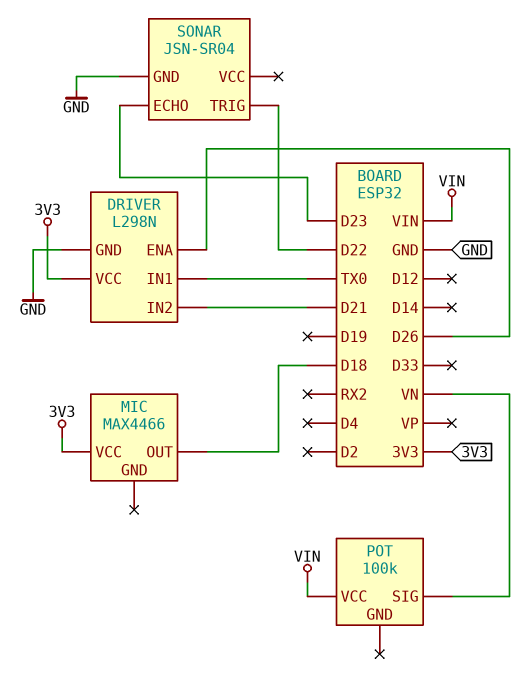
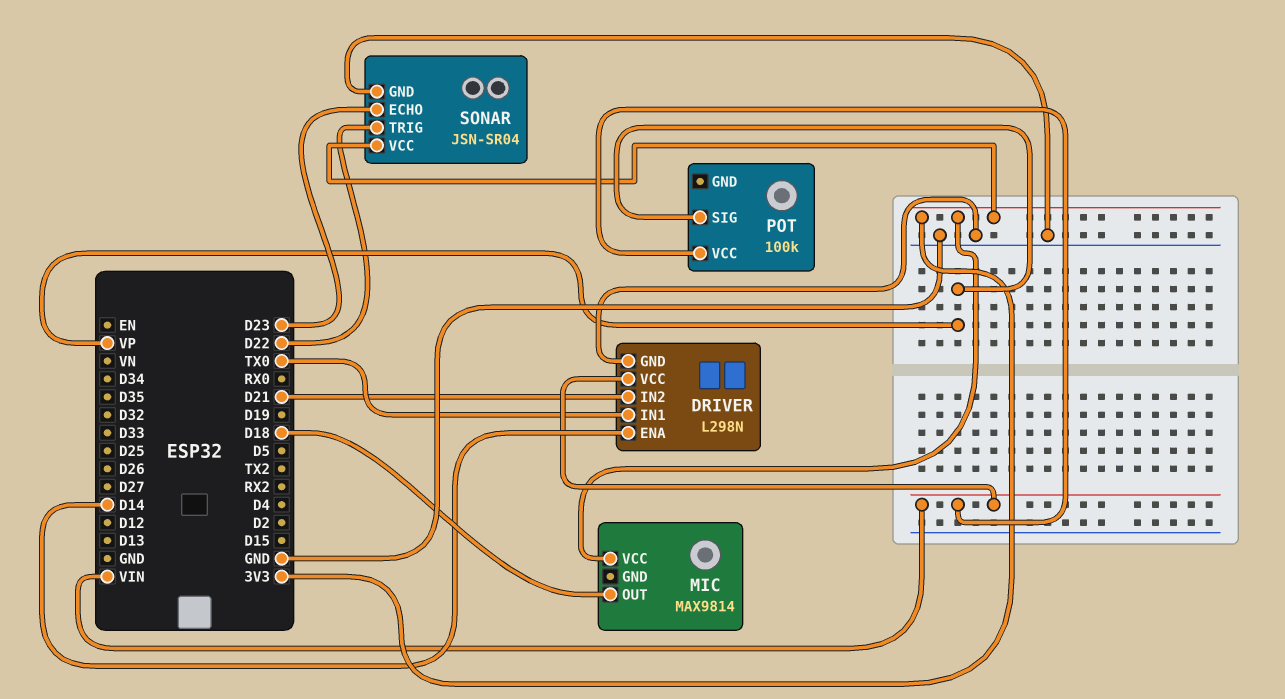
DRIVER pin ENA: D26 -> D14
DRIVER pin VCC: 3V3 -> VIN
MIC: MAX4466 -> MAX9814
POT pin SIG: VN -> VP
SONAR pin VCC: none -> 3V3

